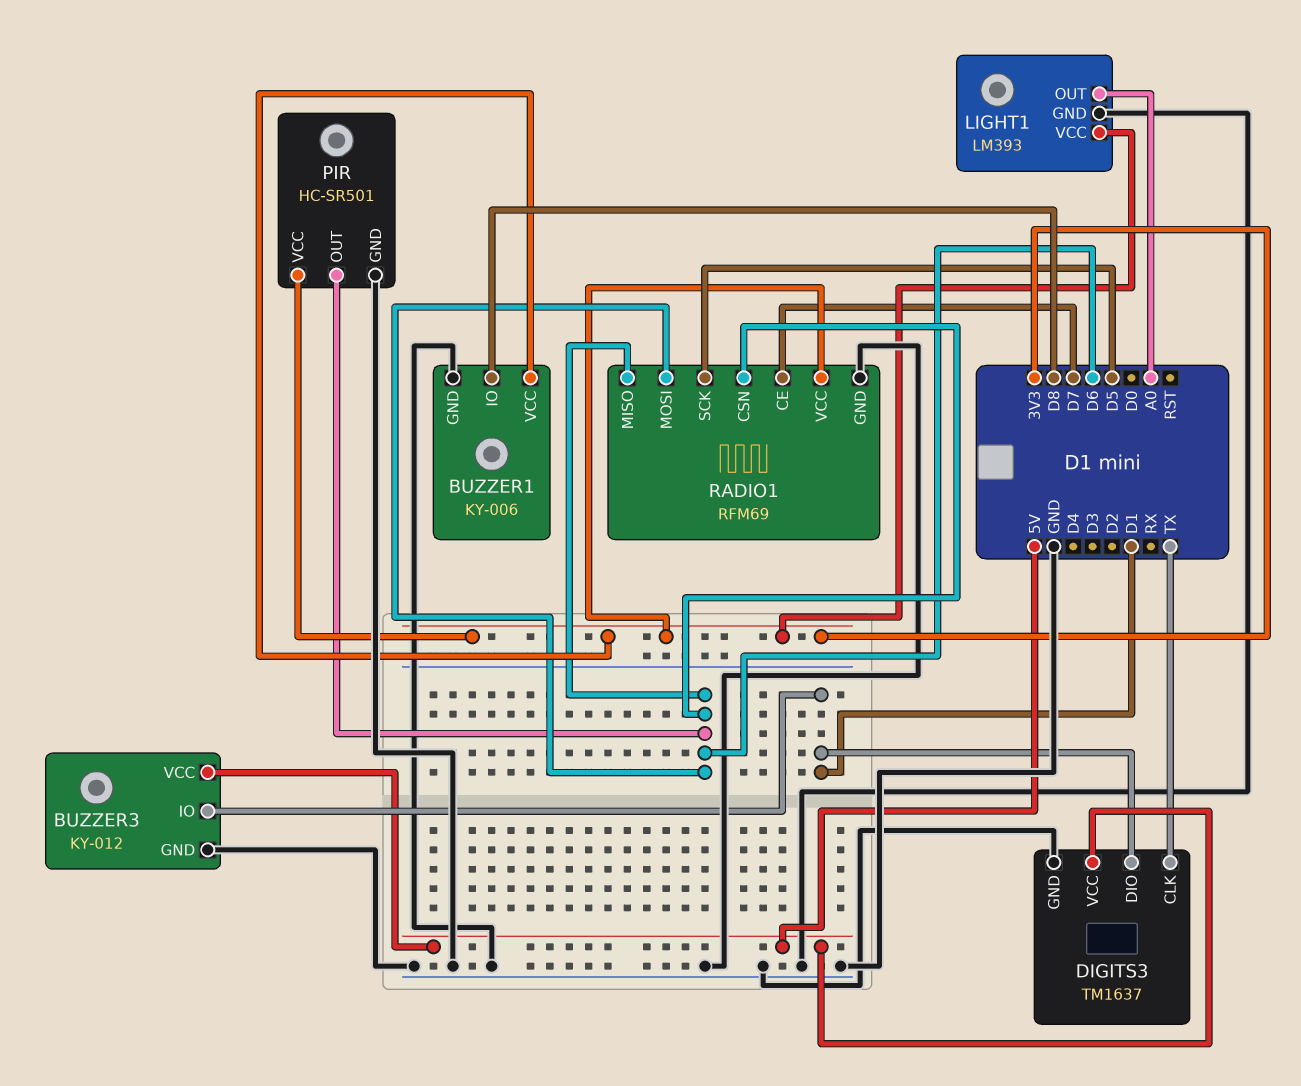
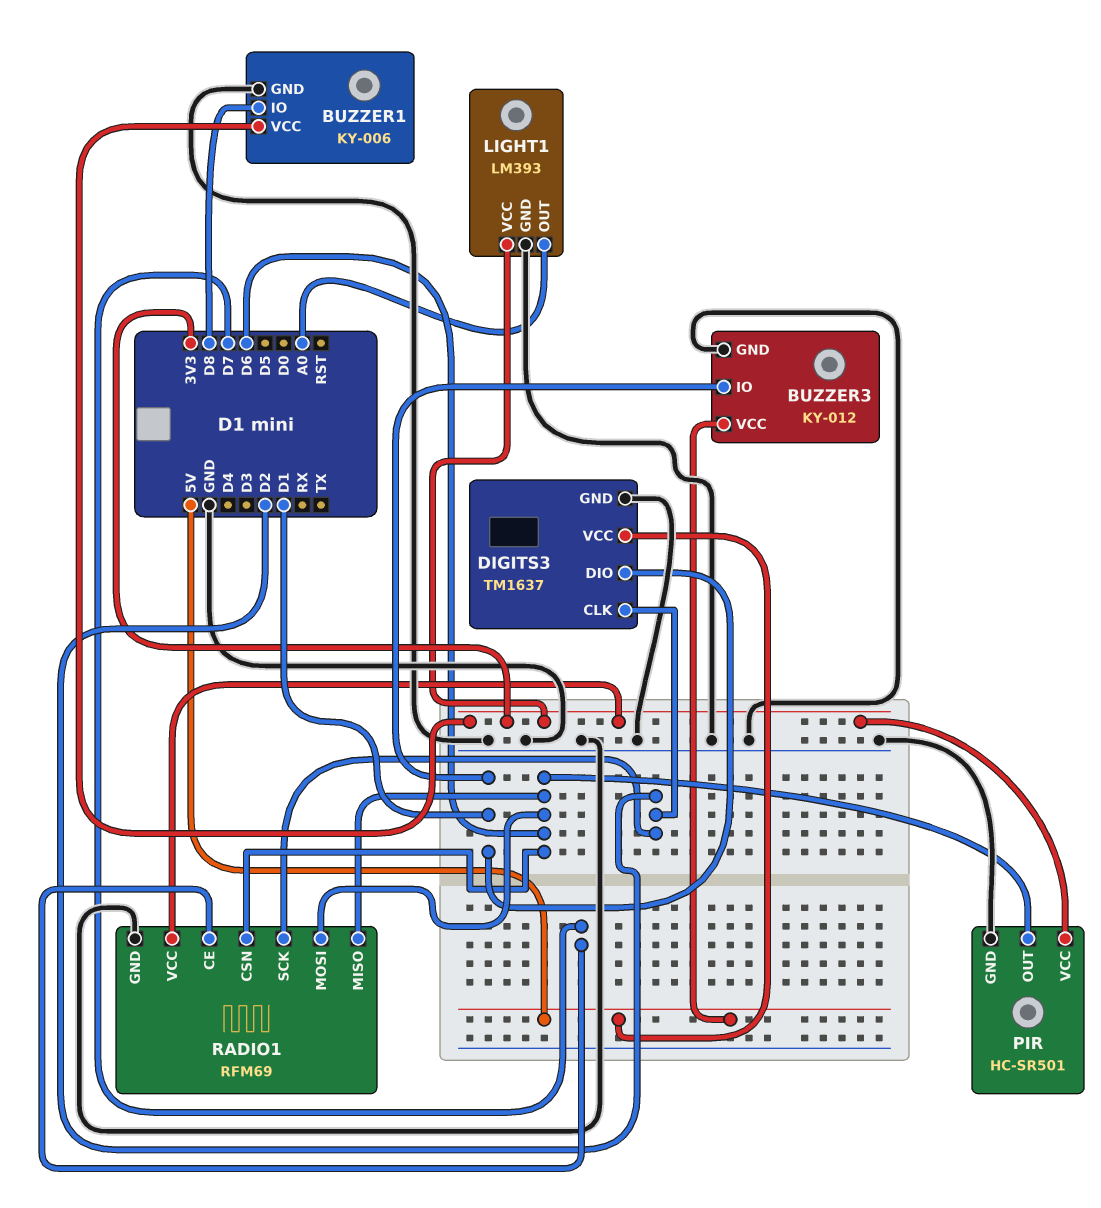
DIGITS3 pin CLK: TX -> D2
RADIO1 pin SCK: D5 -> D2

